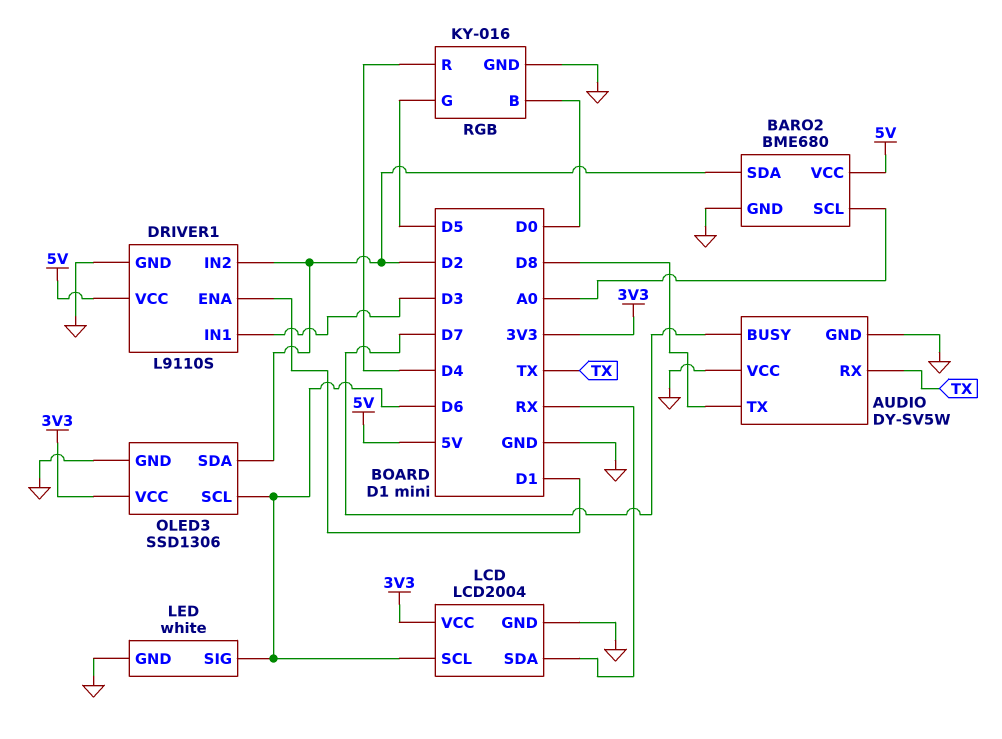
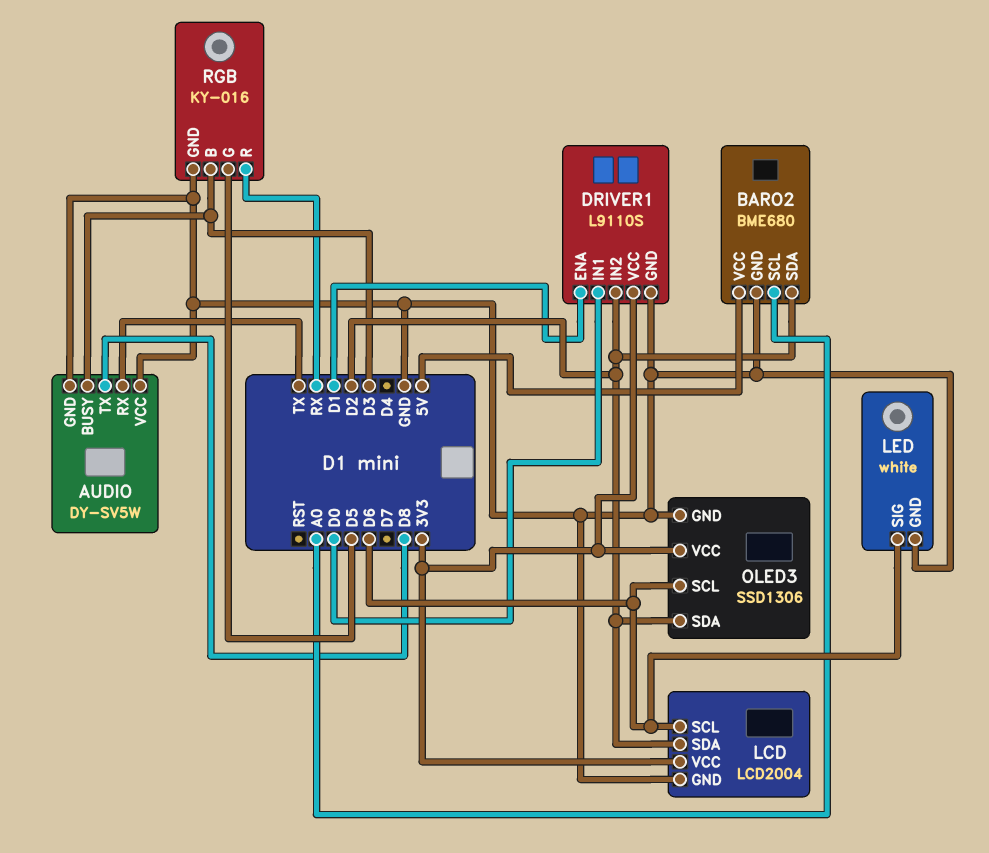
AUDIO pin BUSY: D7 -> D3
DRIVER1 pin IN1: D3 -> D0
DRIVER1 pin VCC: 5V -> 3V3
LCD pin SDA: RX -> D2
RGB pin B: D0 -> D3
RGB pin R: D4 -> RX

